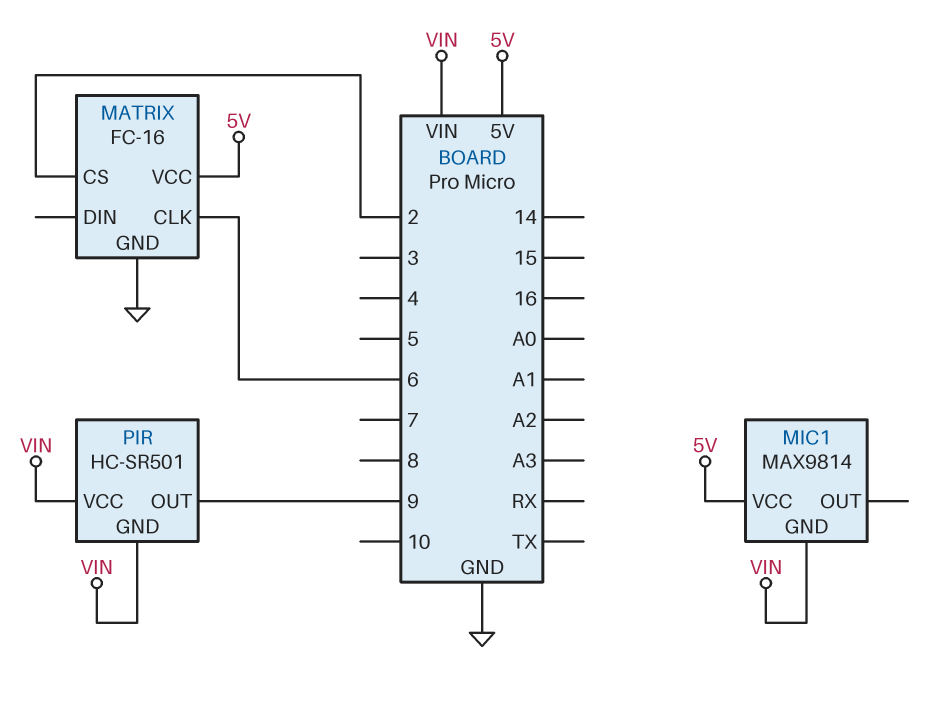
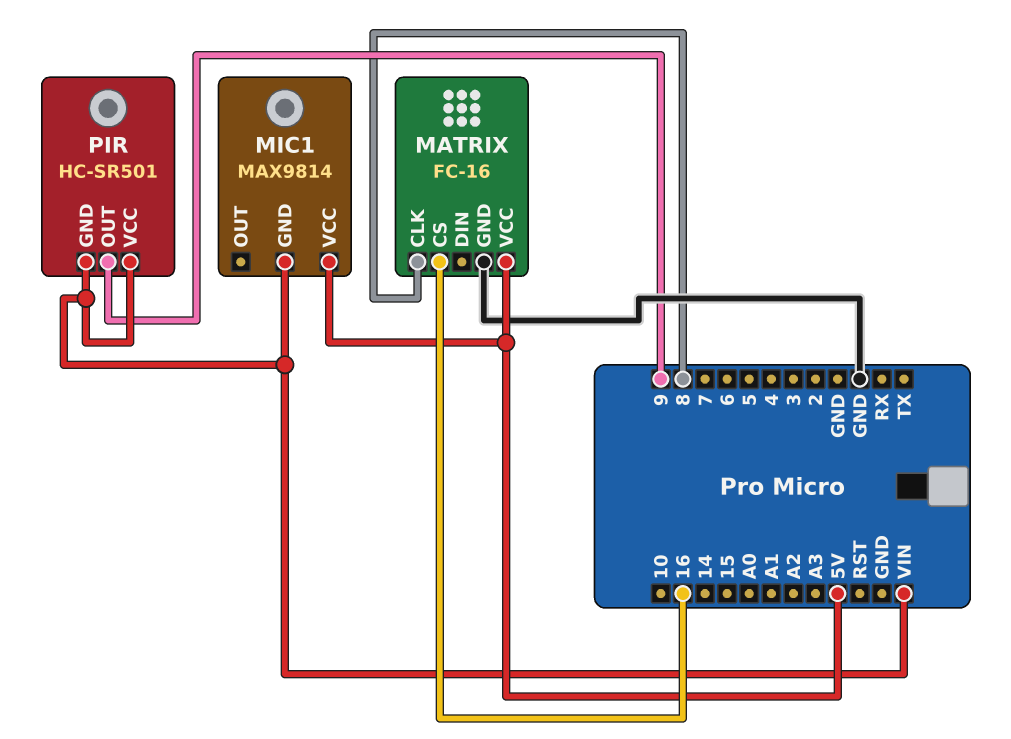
MATRIX pin CLK: 6 -> 8
MATRIX pin CS: 2 -> 16

